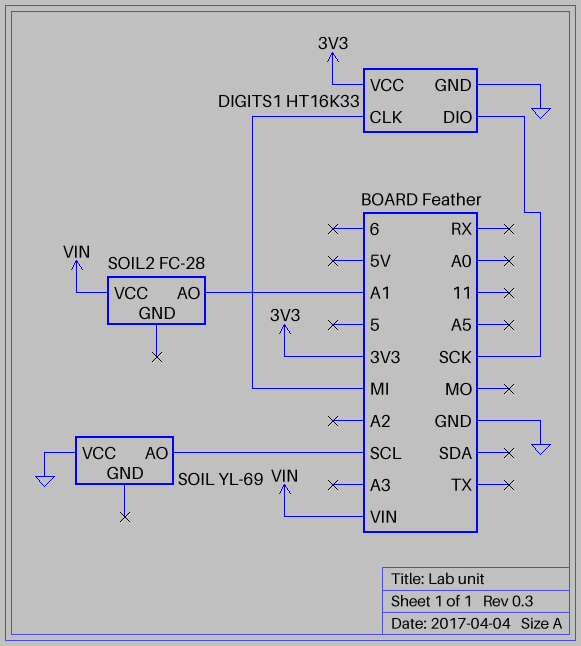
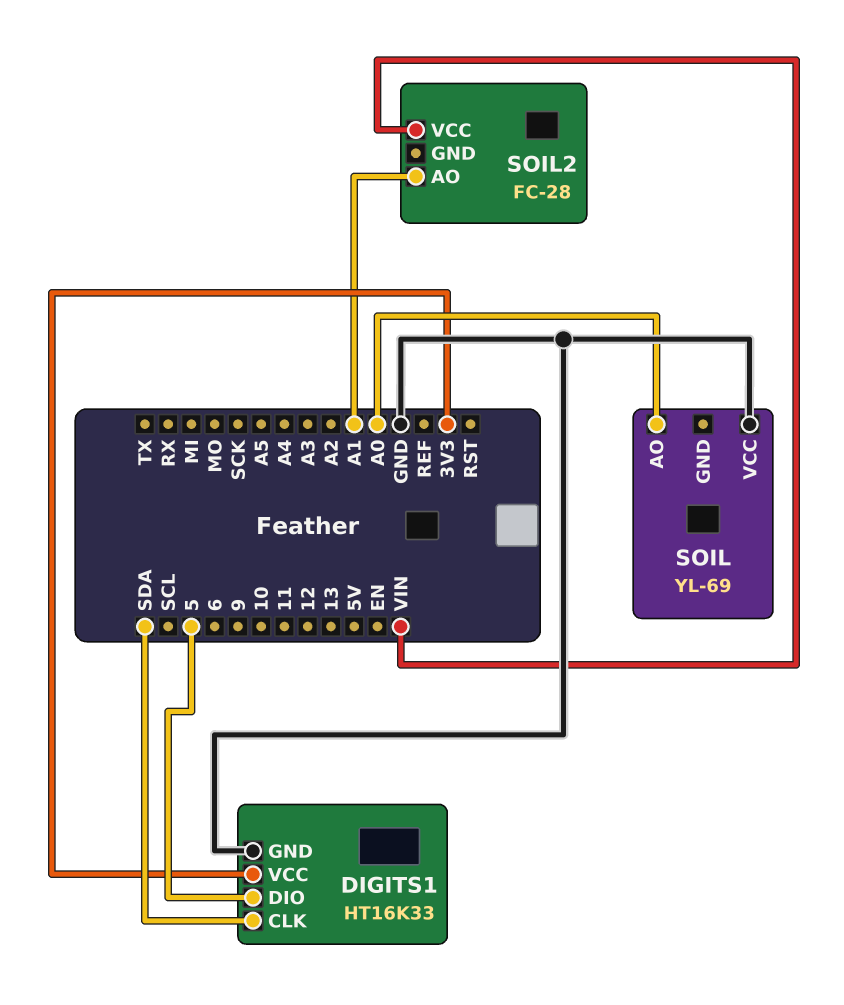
DIGITS1 pin CLK: MI -> SDA
DIGITS1 pin DIO: SCK -> 5
SOIL pin AO: SCL -> A0

